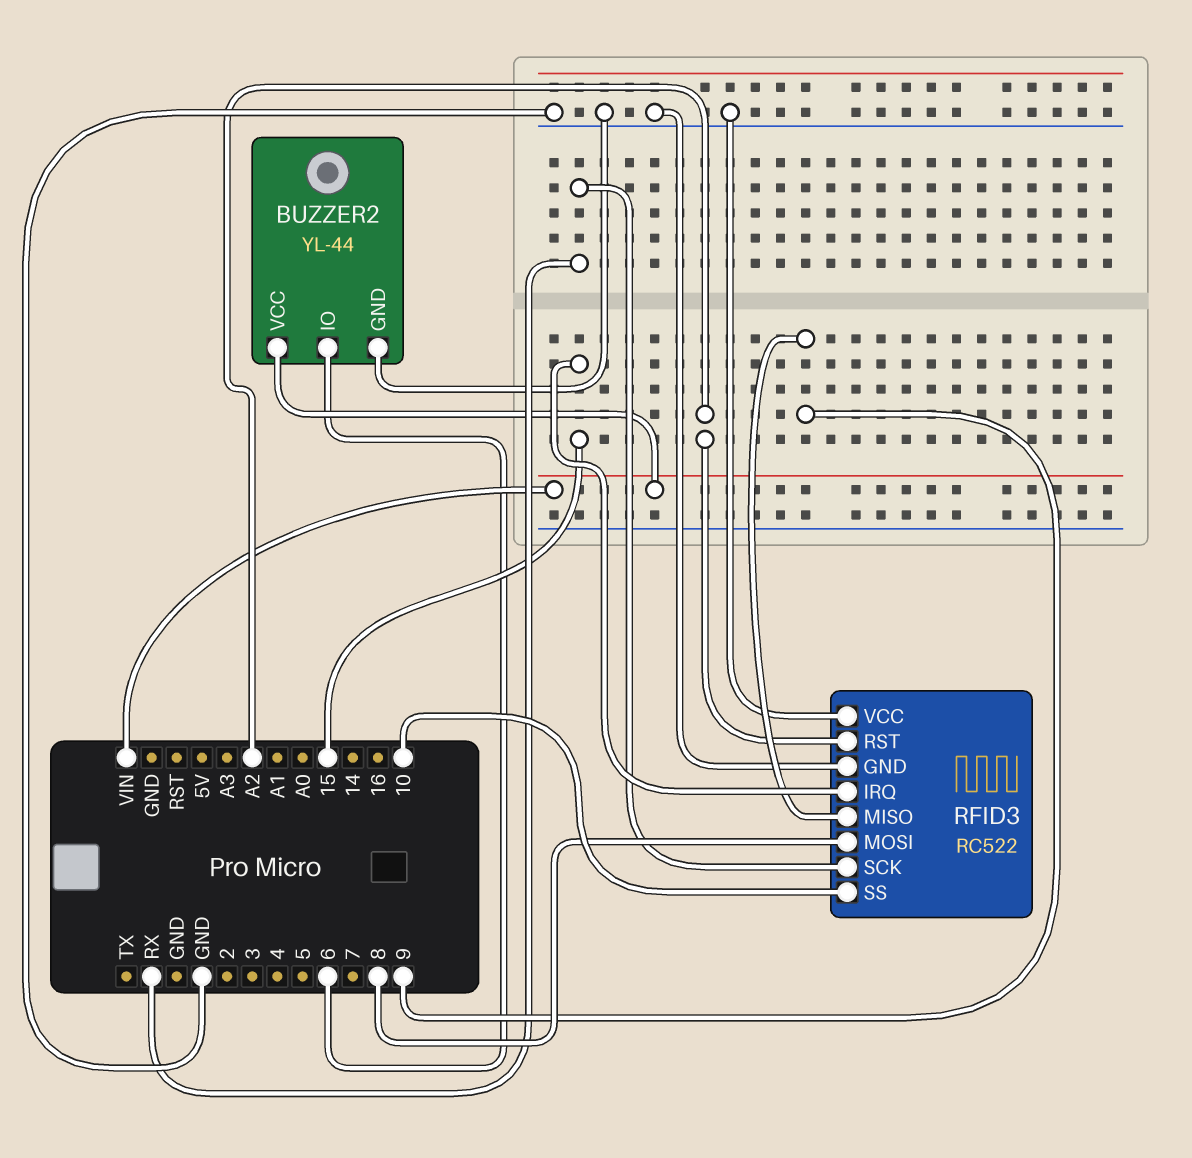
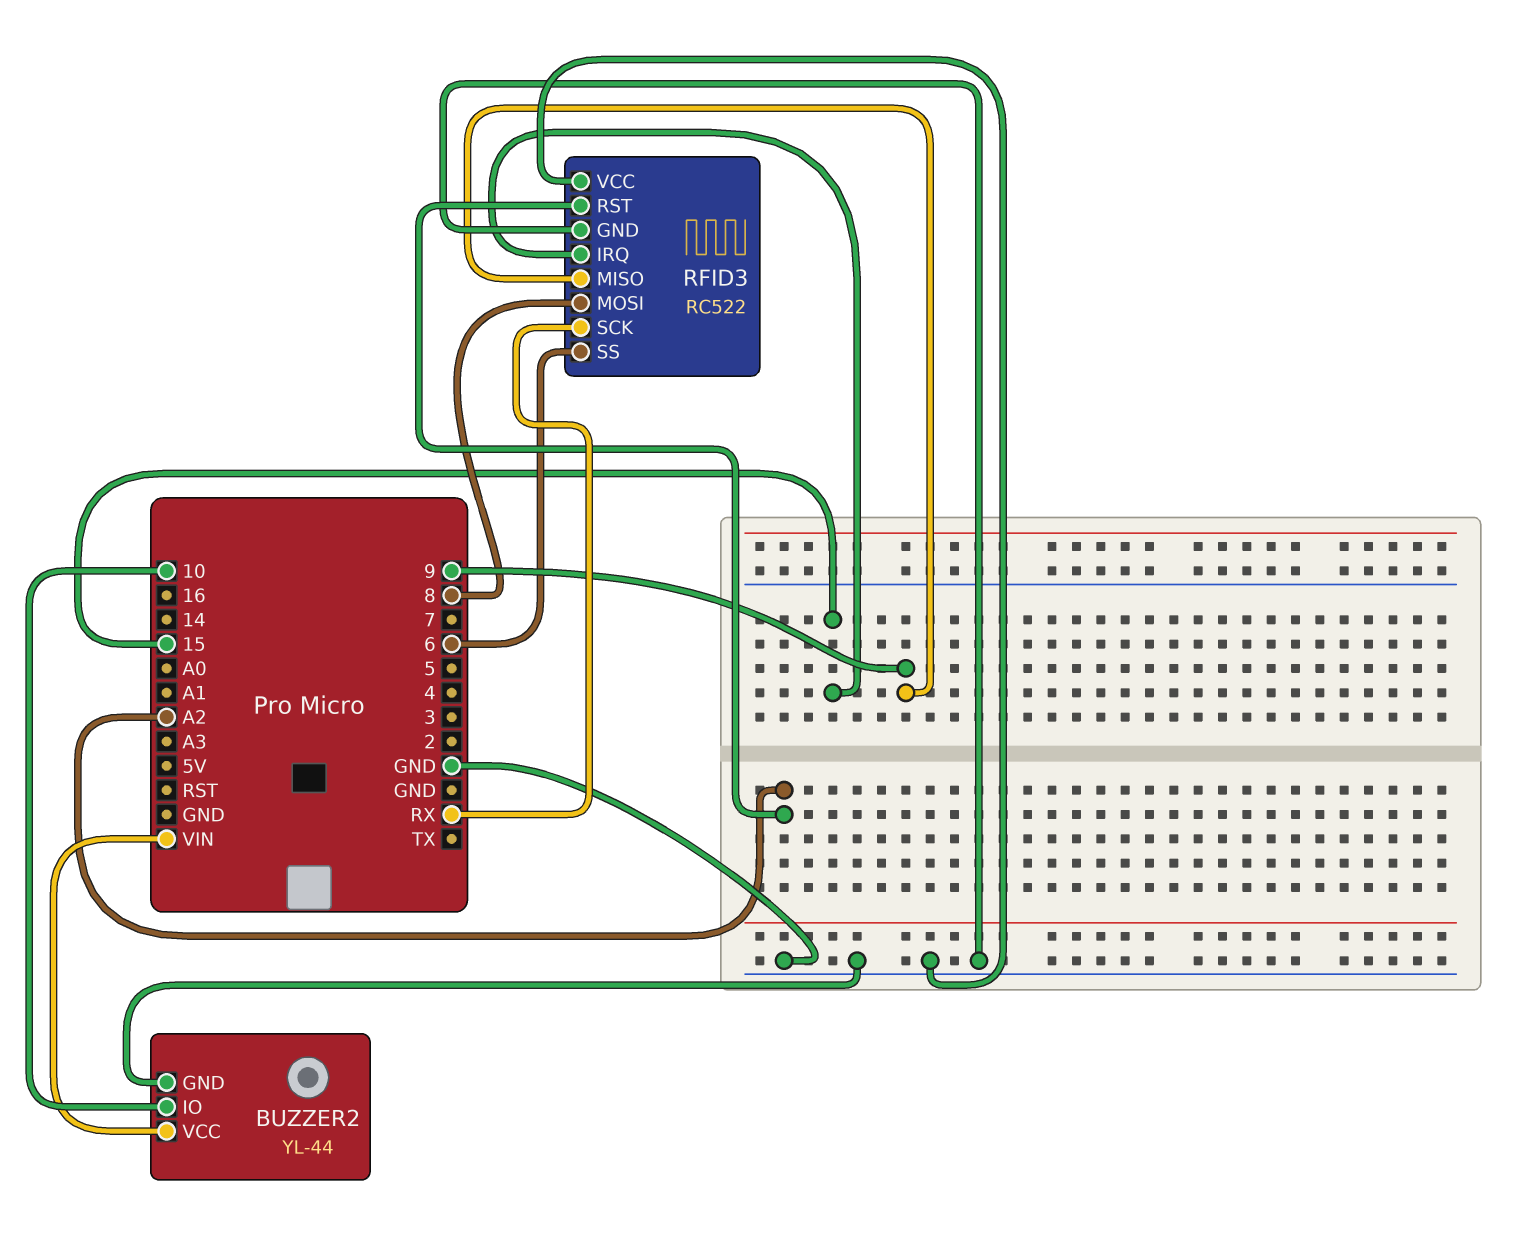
BUZZER2 pin IO: 6 -> 10
RFID3 pin SS: 10 -> 6

